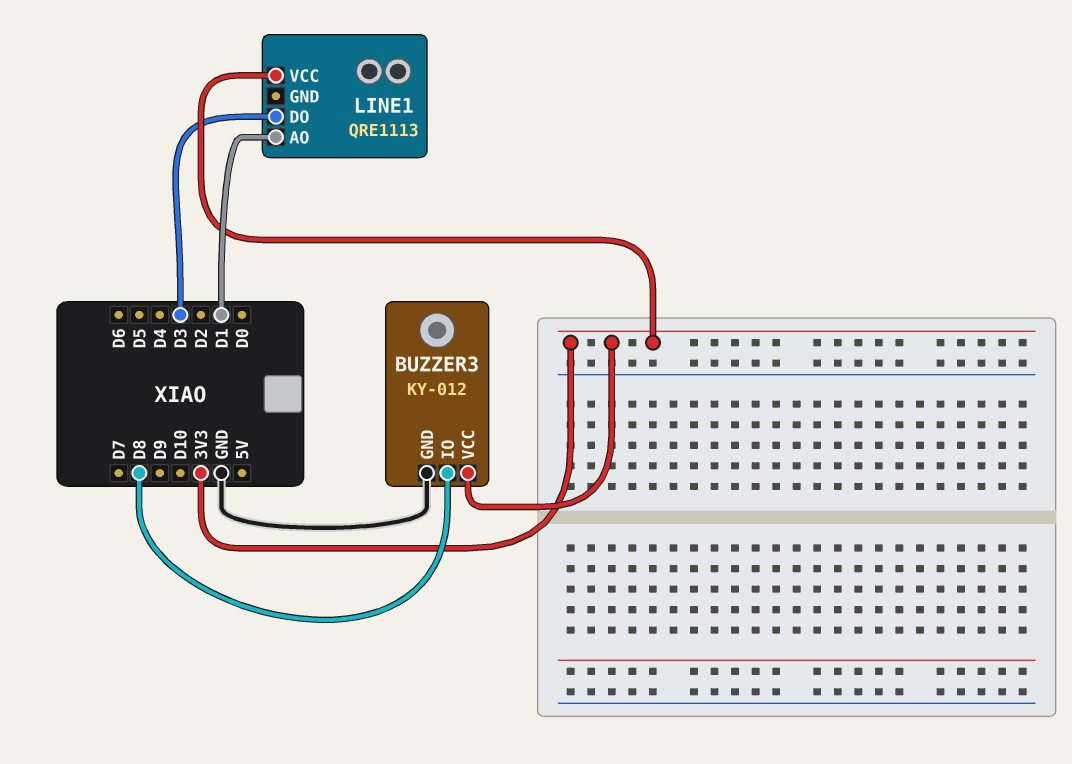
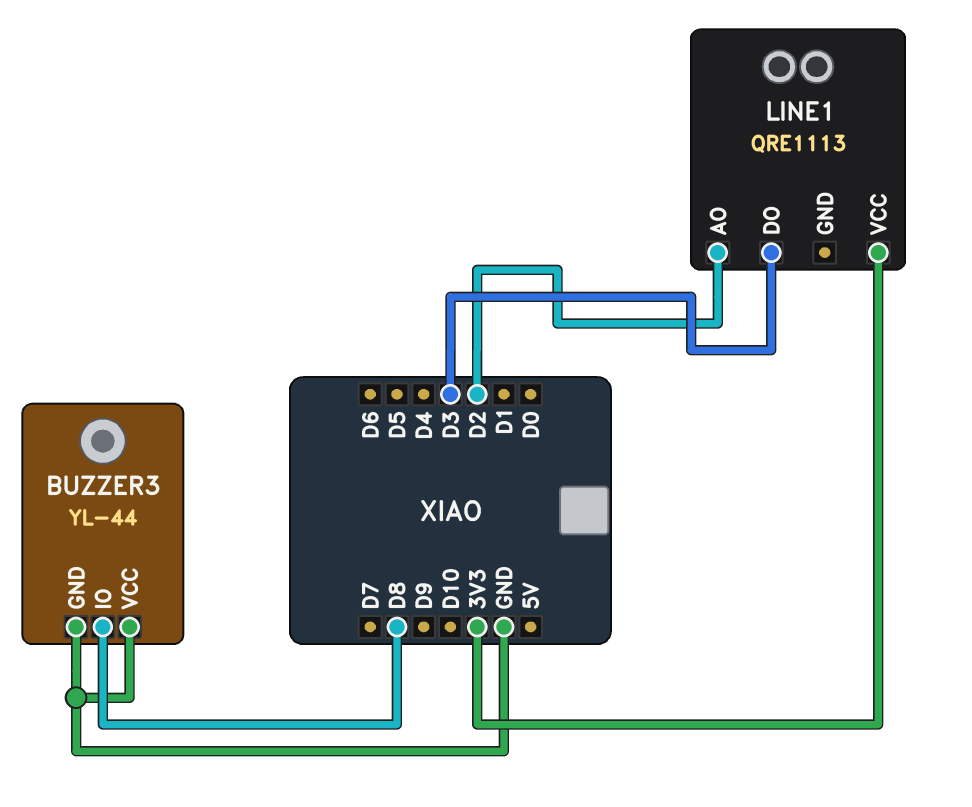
BUZZER3: KY-012 -> YL-44
BUZZER3 pin VCC: 3V3 -> GND
LINE1 pin AO: D1 -> D2

